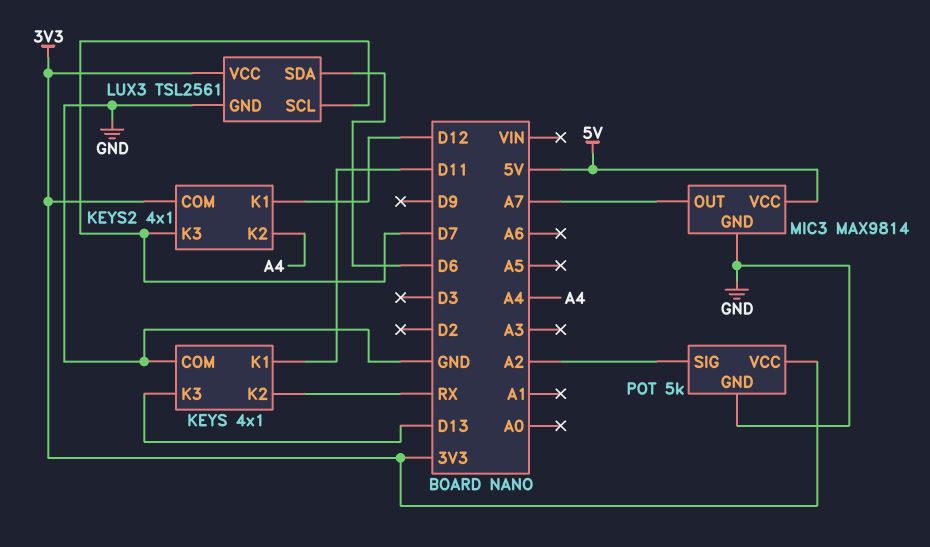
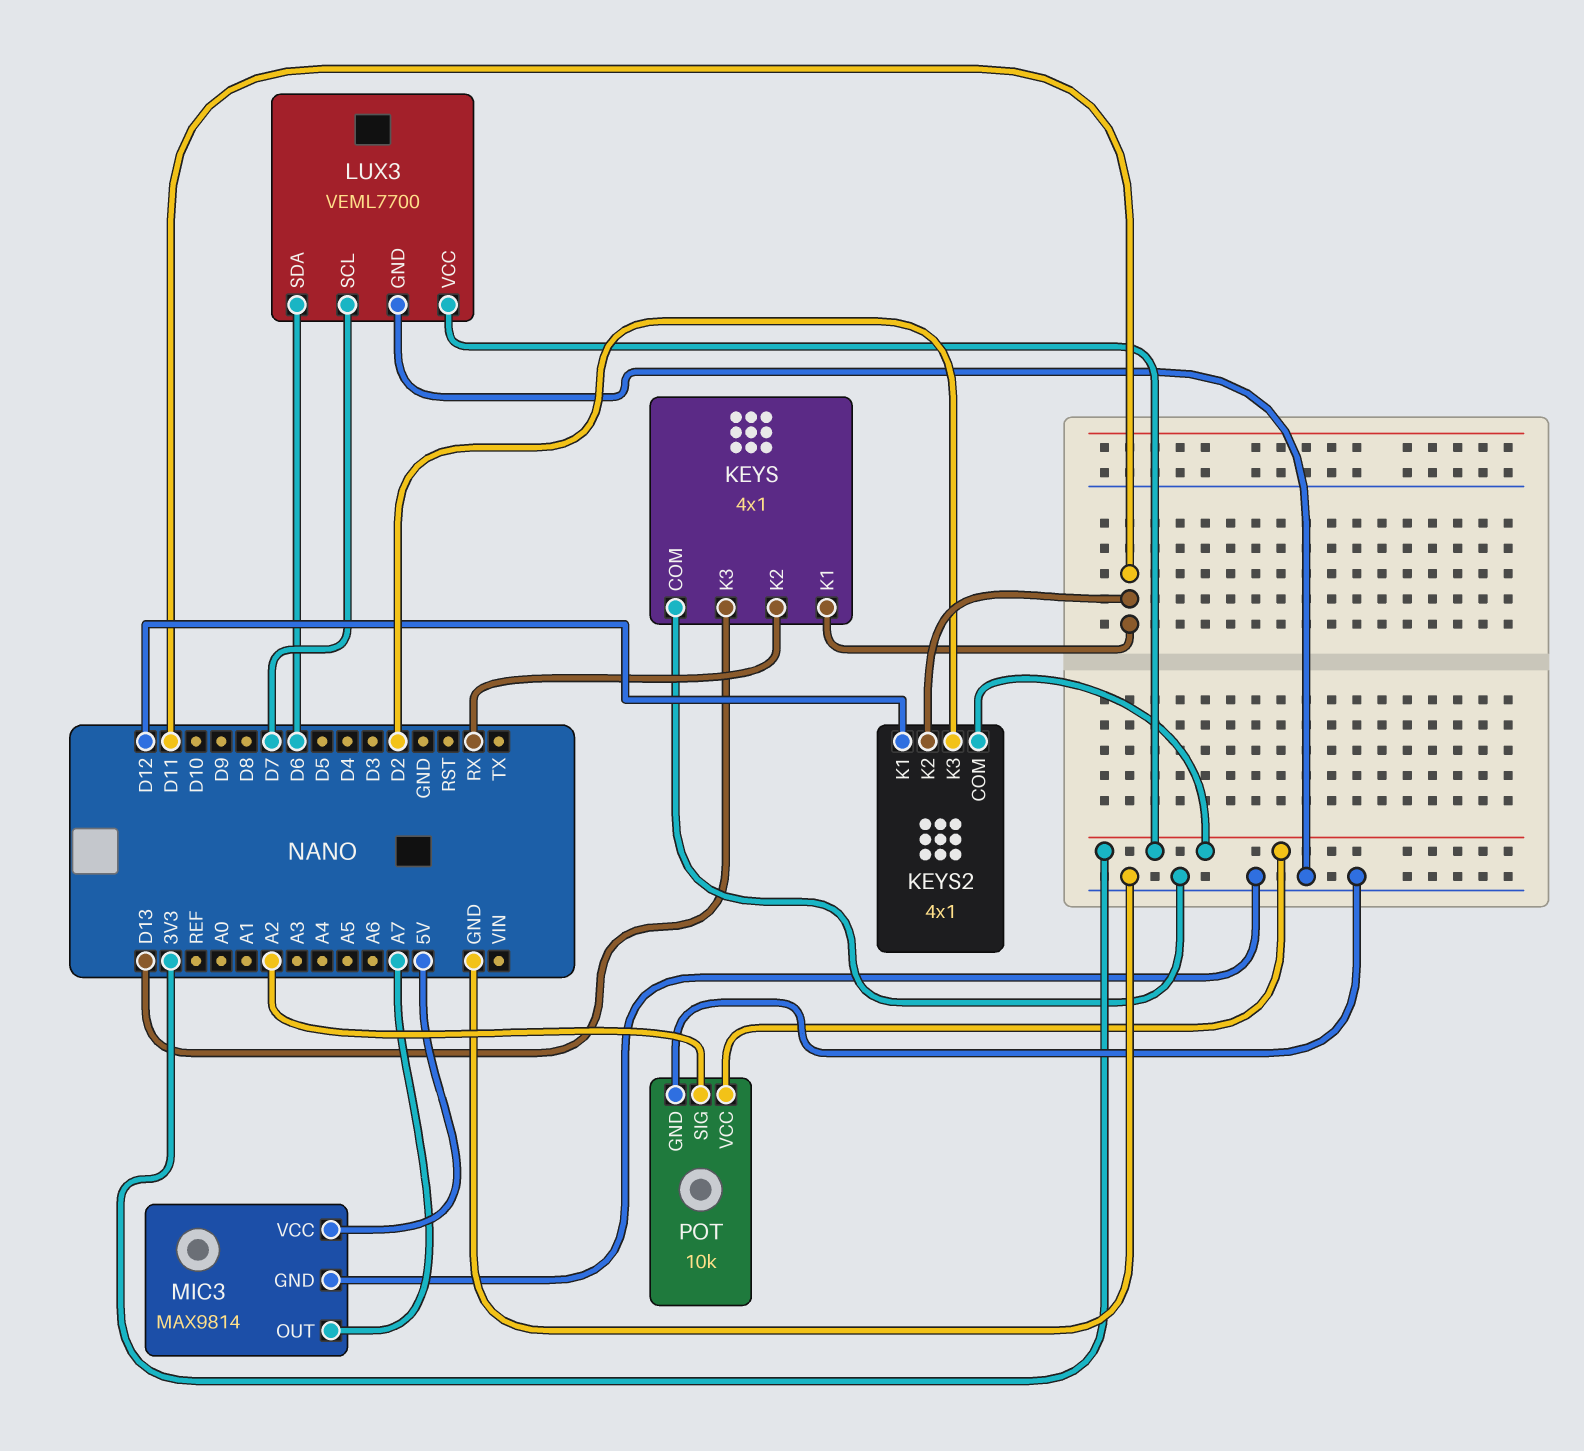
KEYS2 pin K2: A4 -> D11
KEYS2 pin K3: D7 -> D2
LUX3: TSL2561 -> VEML7700
POT: 5k -> 10k

